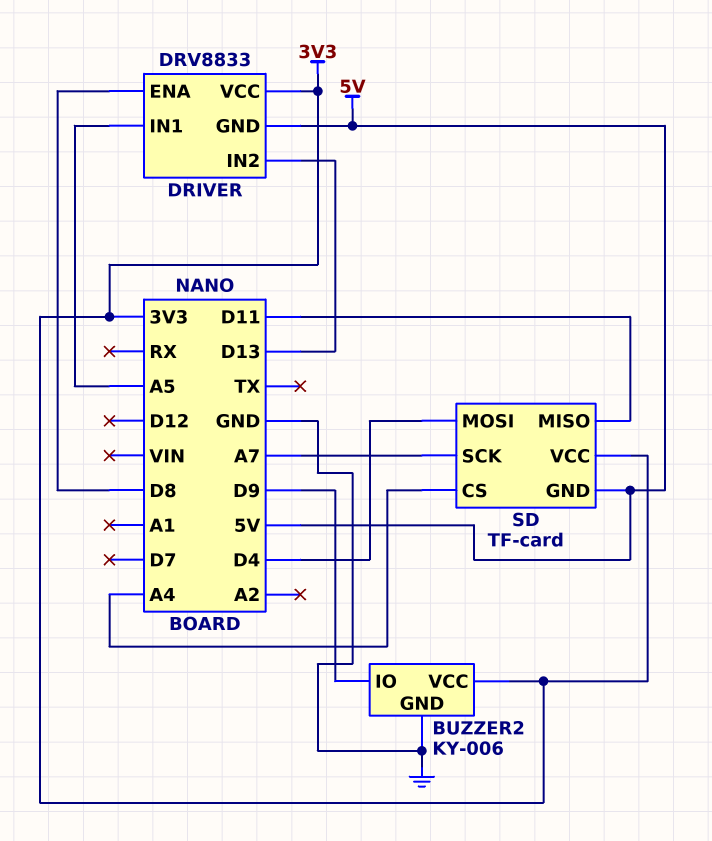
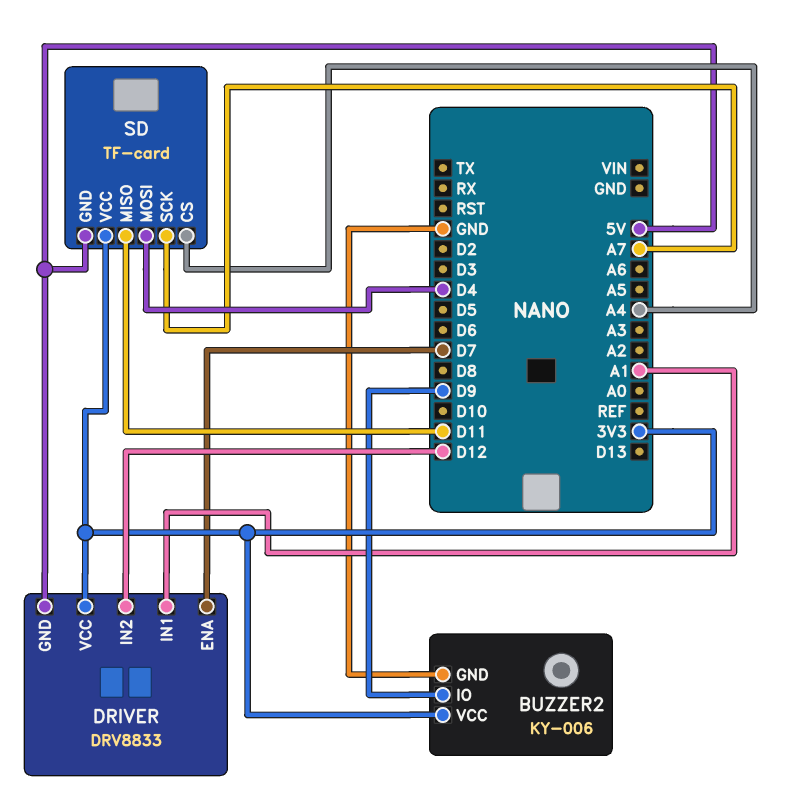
DRIVER pin ENA: D8 -> D7
DRIVER pin IN1: A5 -> A1
DRIVER pin IN2: D13 -> D12

